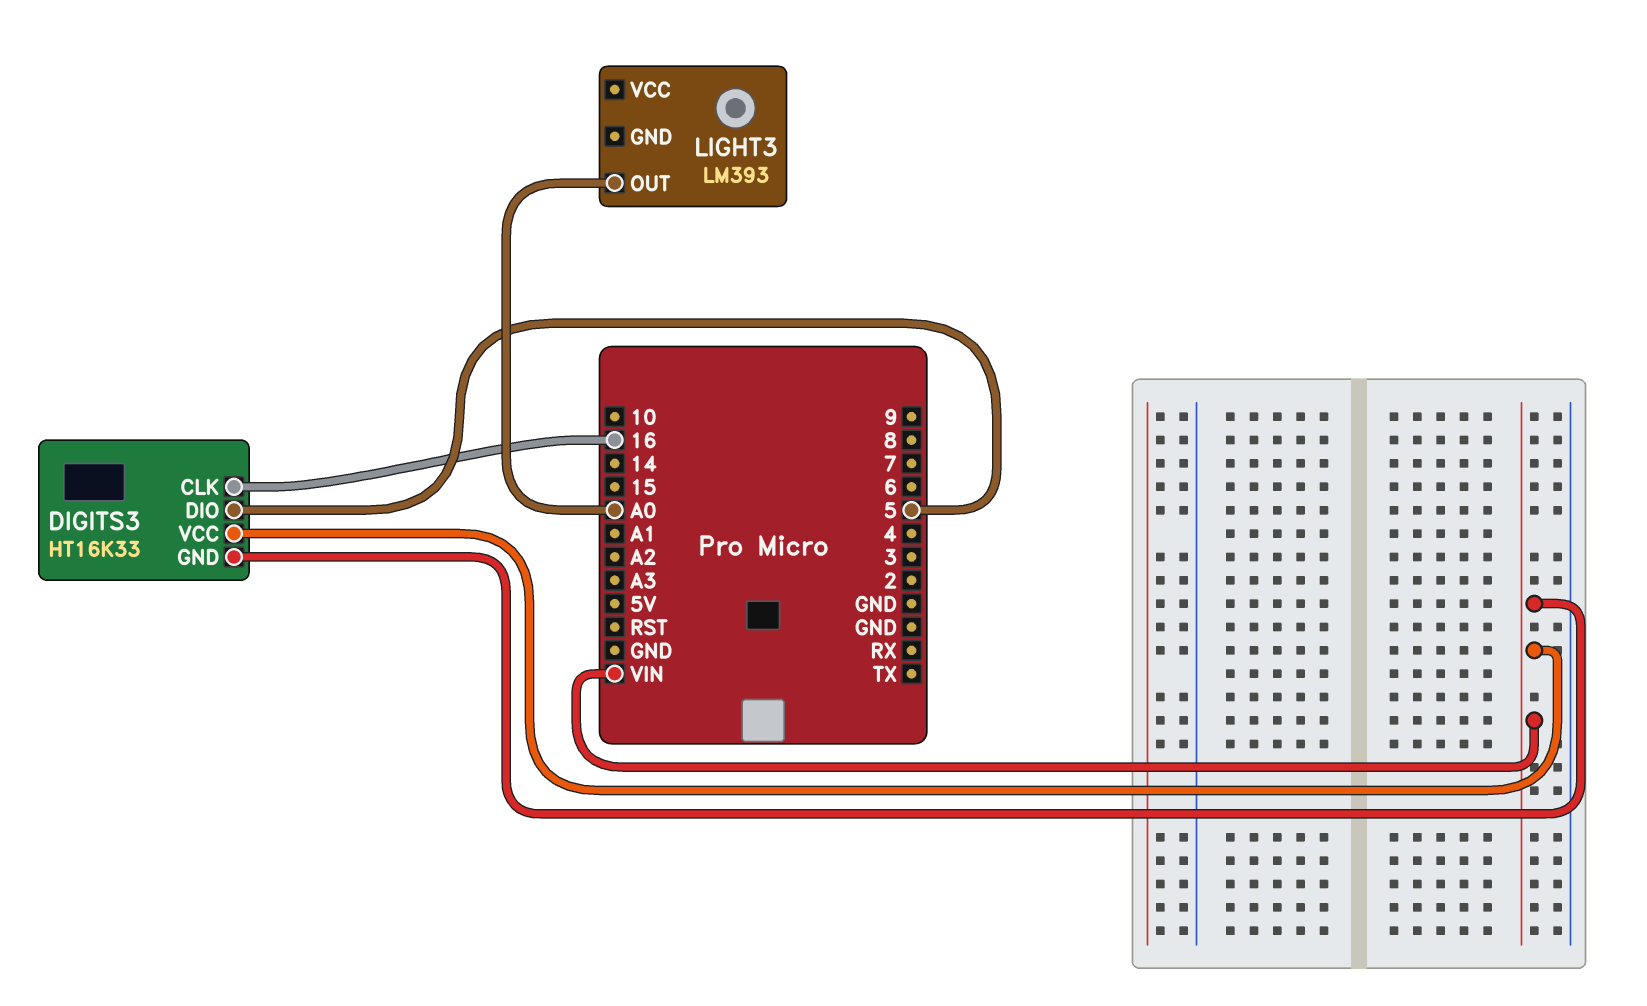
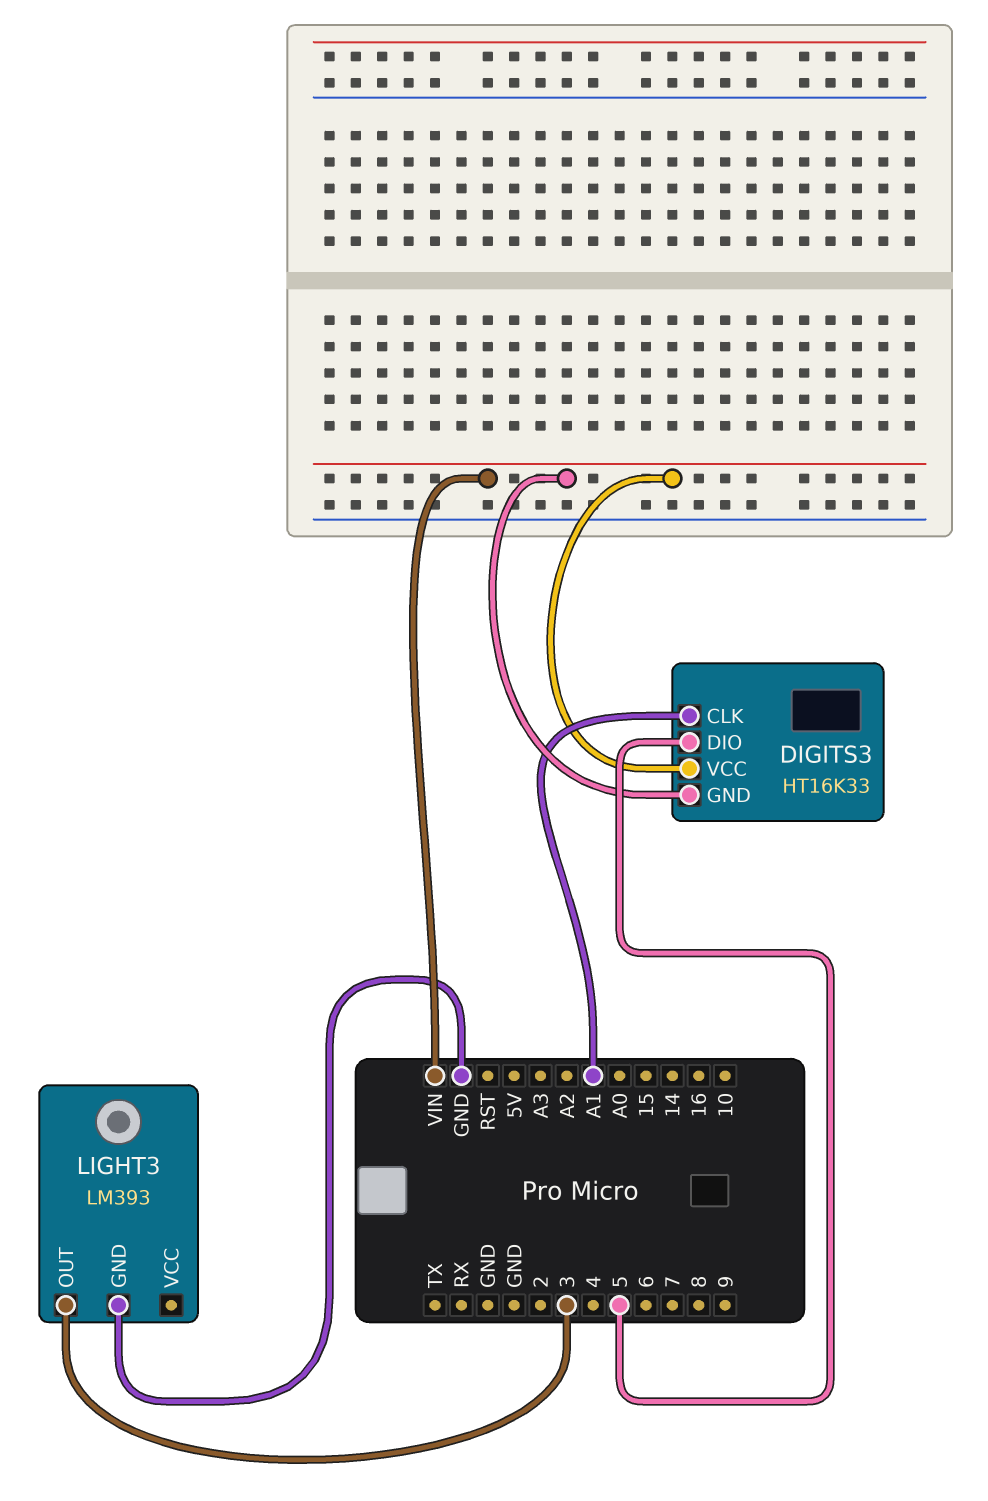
DIGITS3 pin CLK: 16 -> A1
LIGHT3 pin GND: none -> GND
LIGHT3 pin OUT: A0 -> 3

